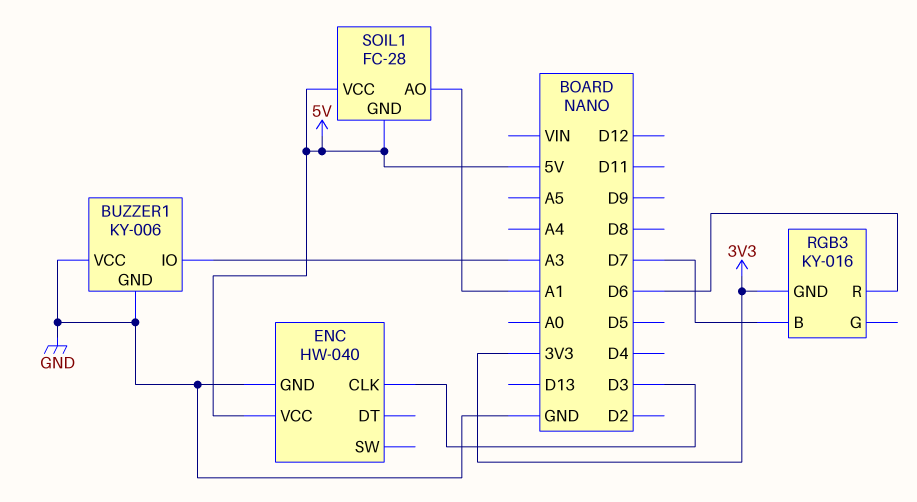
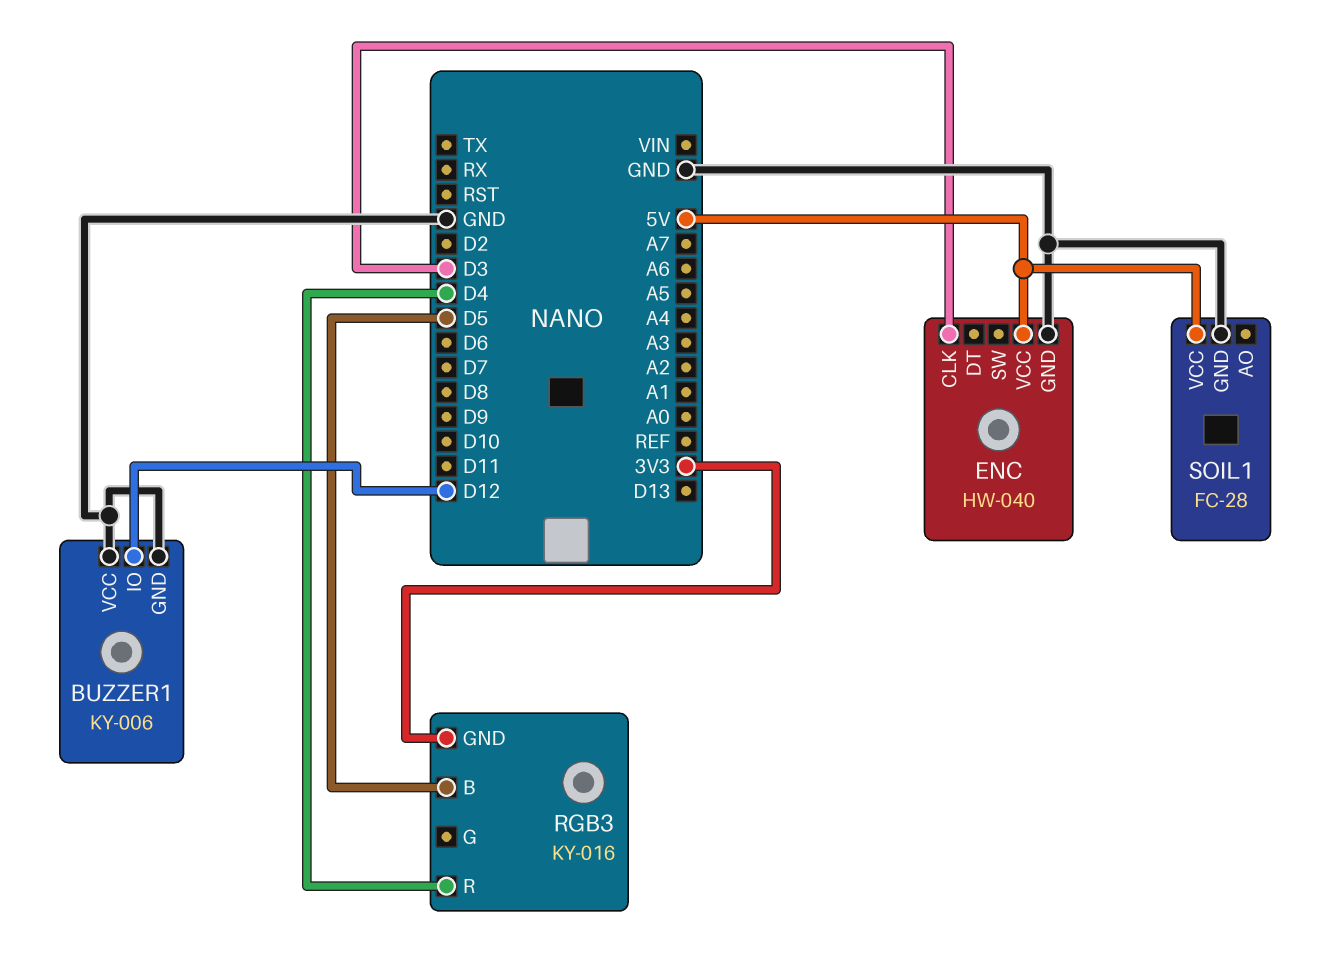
BUZZER1 pin IO: A3 -> D12
RGB3 pin B: D7 -> D5
RGB3 pin R: D6 -> D4
SOIL1 pin AO: A1 -> none
SOIL1 pin GND: 5V -> GND

